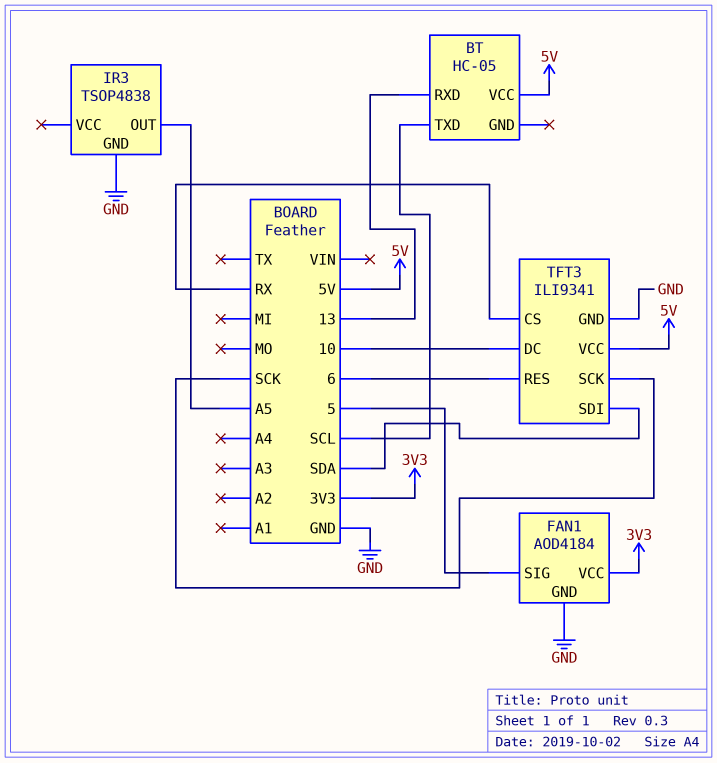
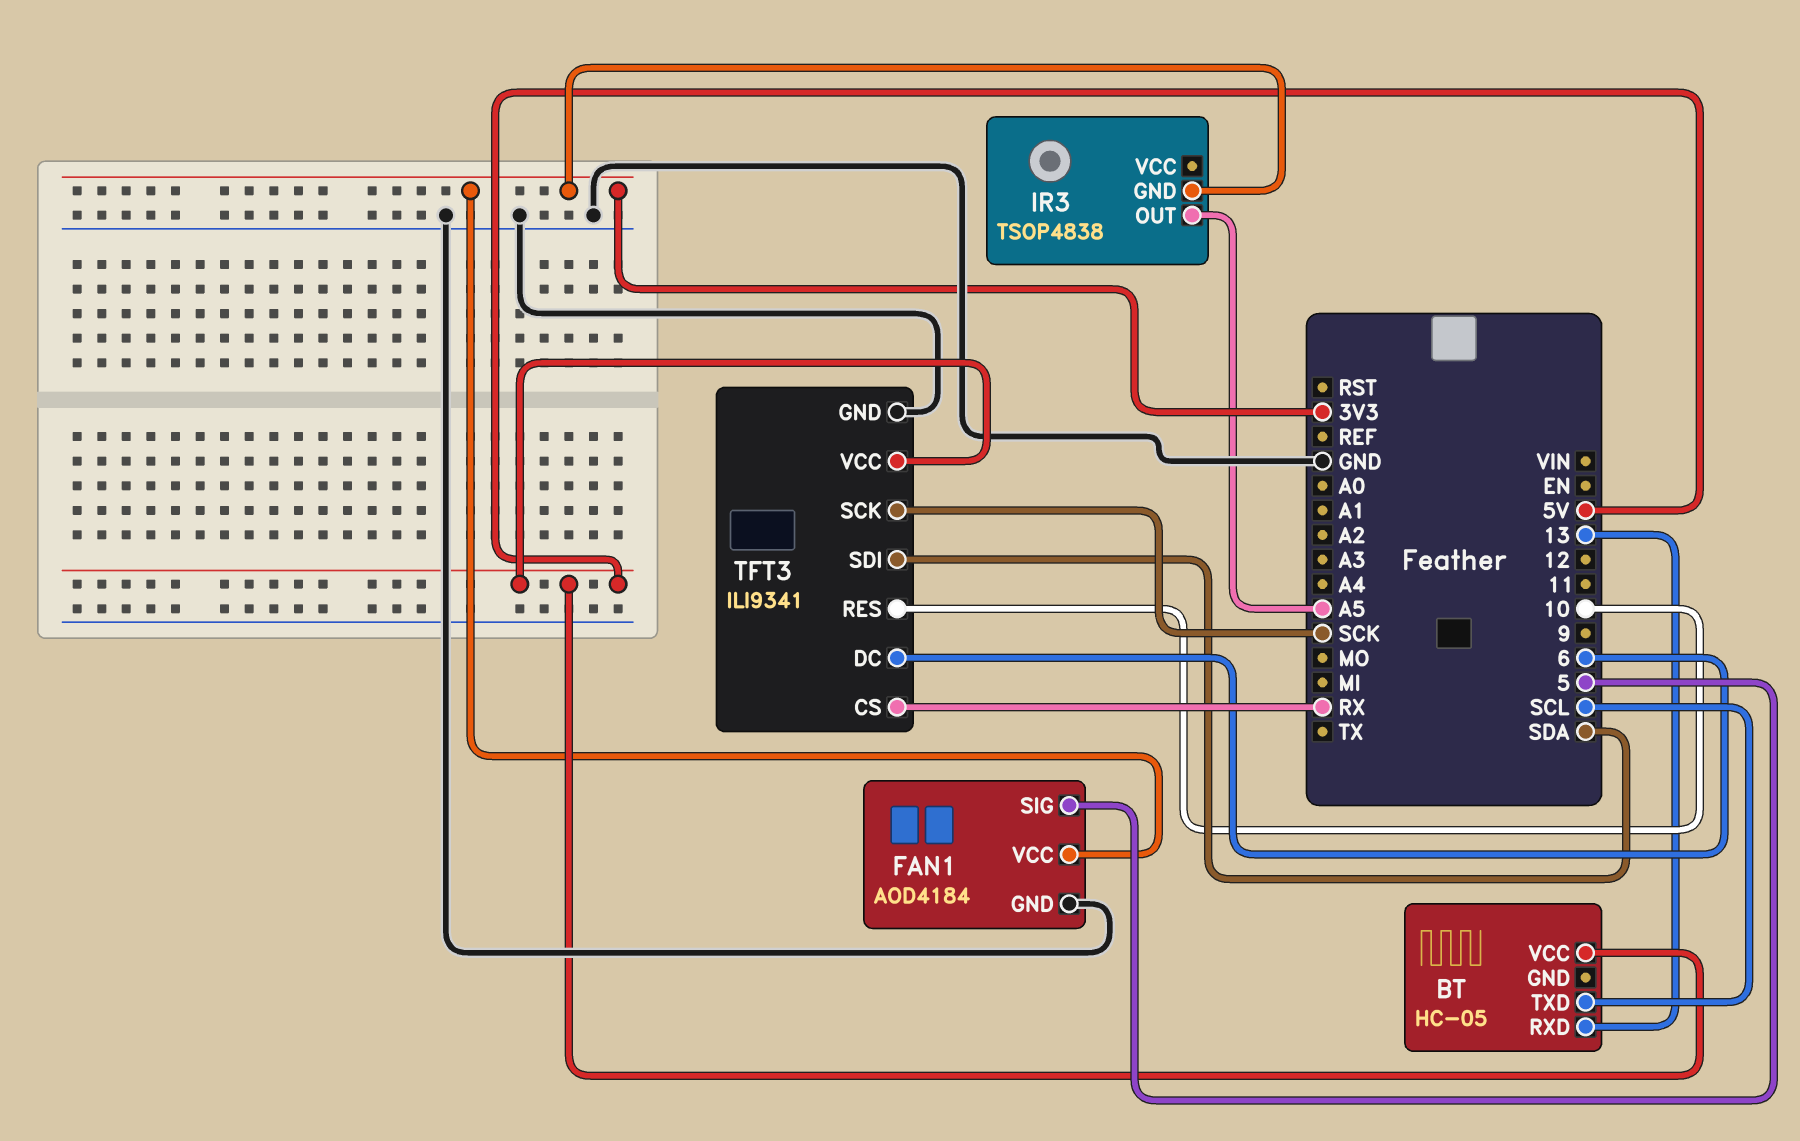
IR3 pin GND: GND -> 3V3
TFT3 pin DC: 10 -> 6
TFT3 pin RES: 6 -> 10

